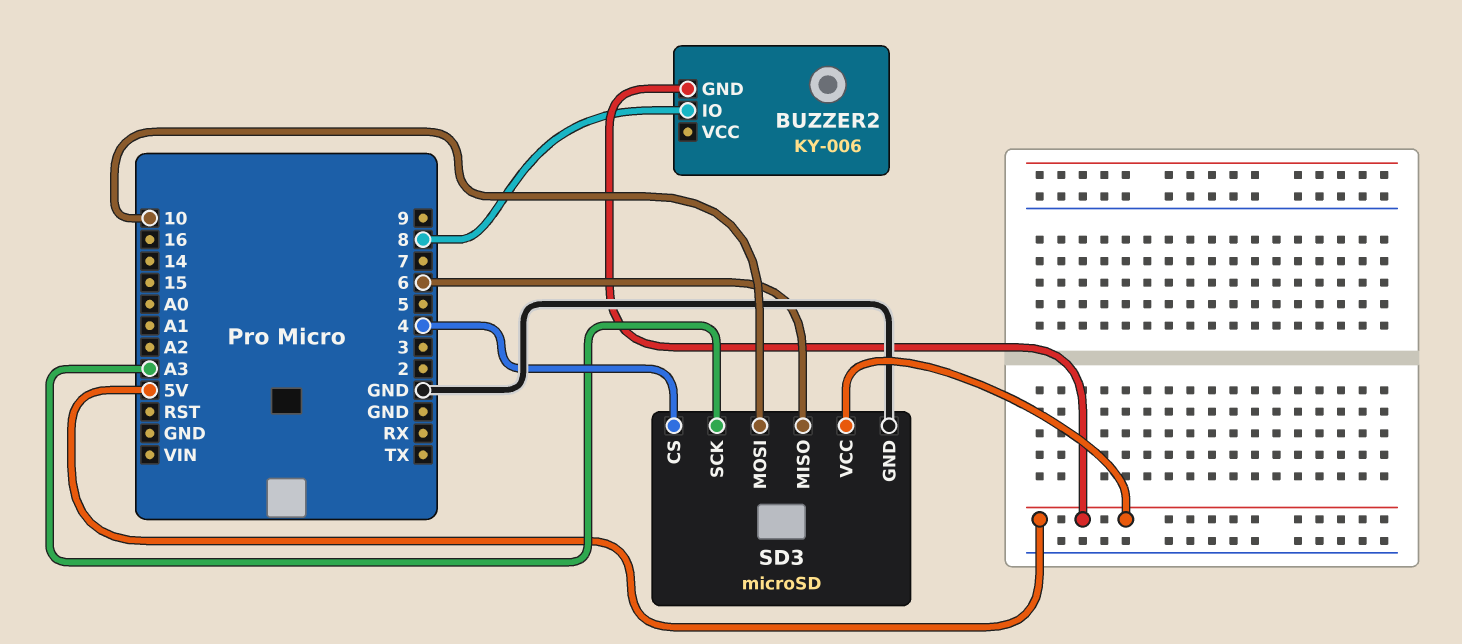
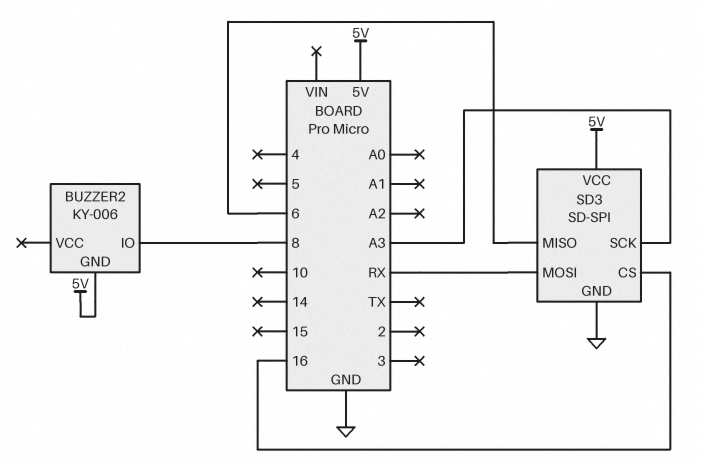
SD3: microSD -> SD-SPI
SD3 pin CS: 4 -> 16
SD3 pin MOSI: 10 -> RX

